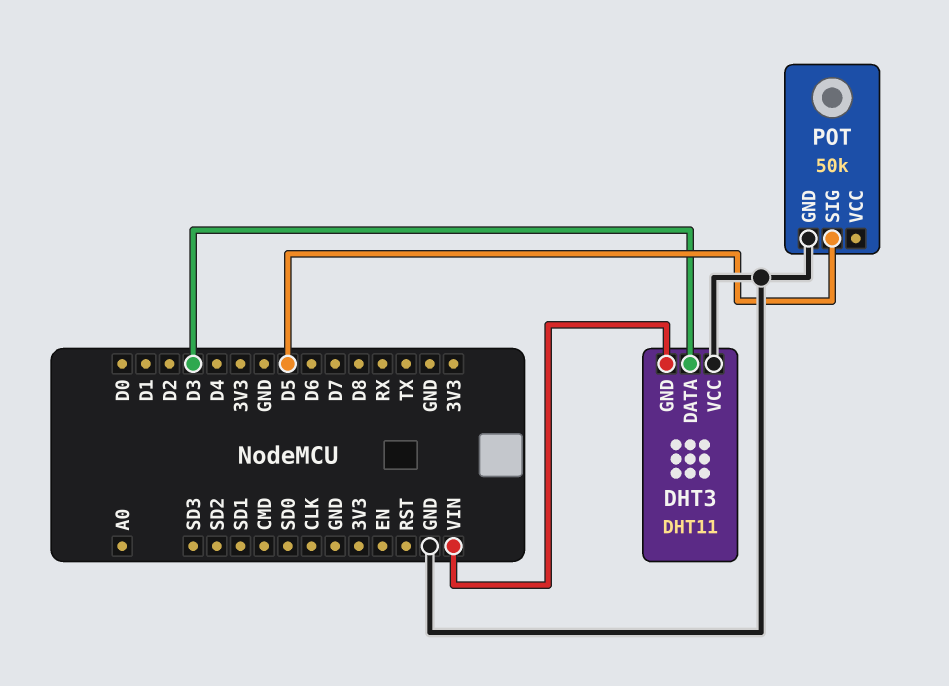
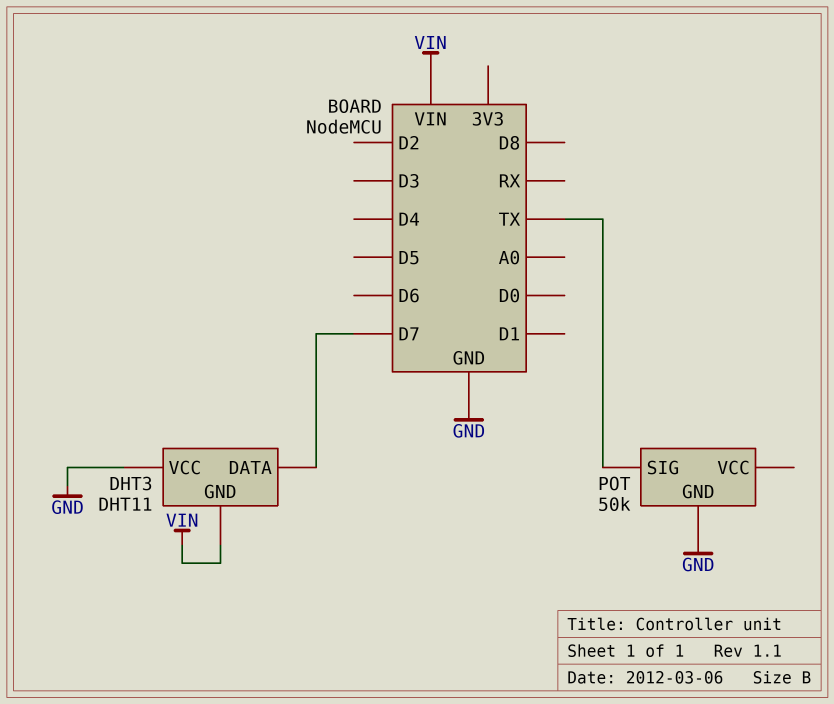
DHT3 pin DATA: D3 -> D7
POT pin SIG: D5 -> TX

